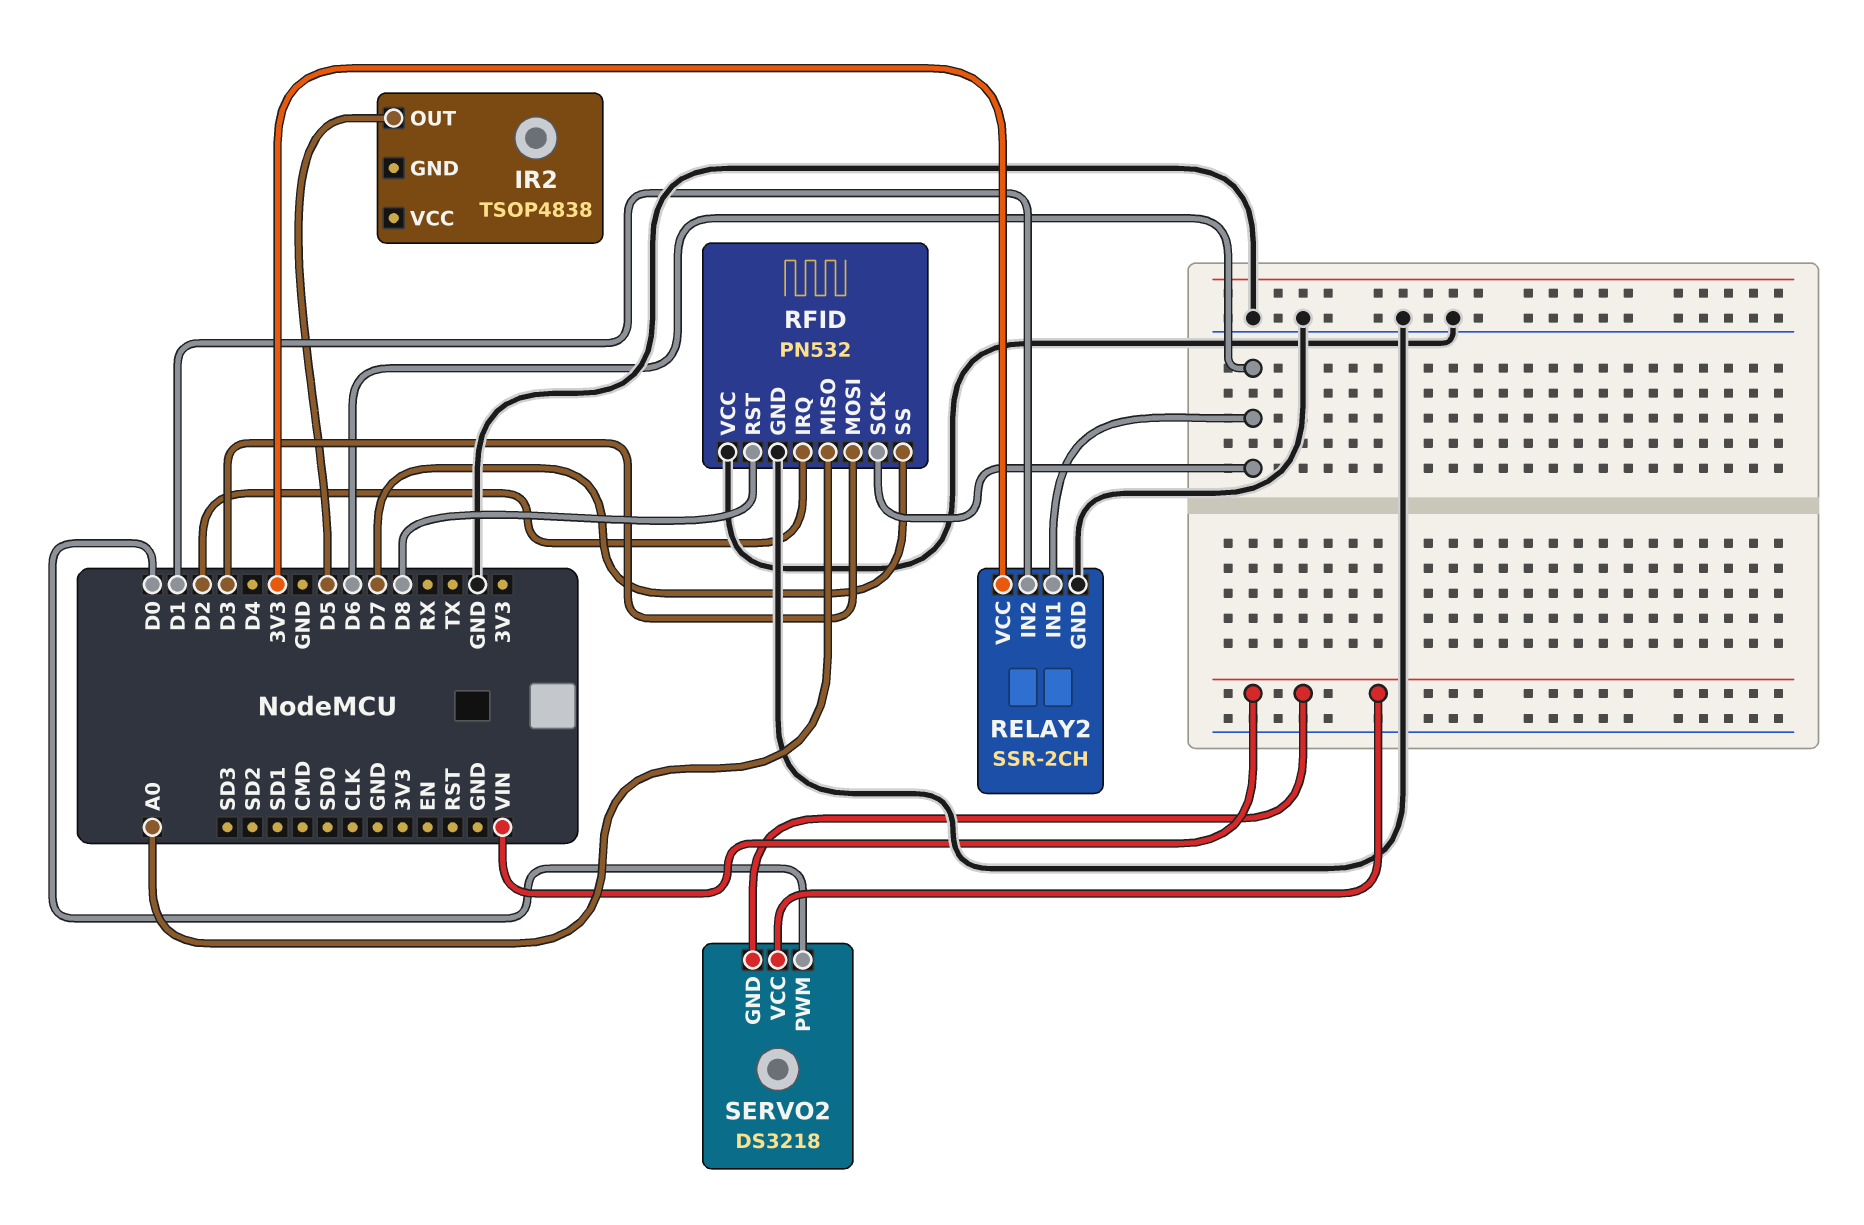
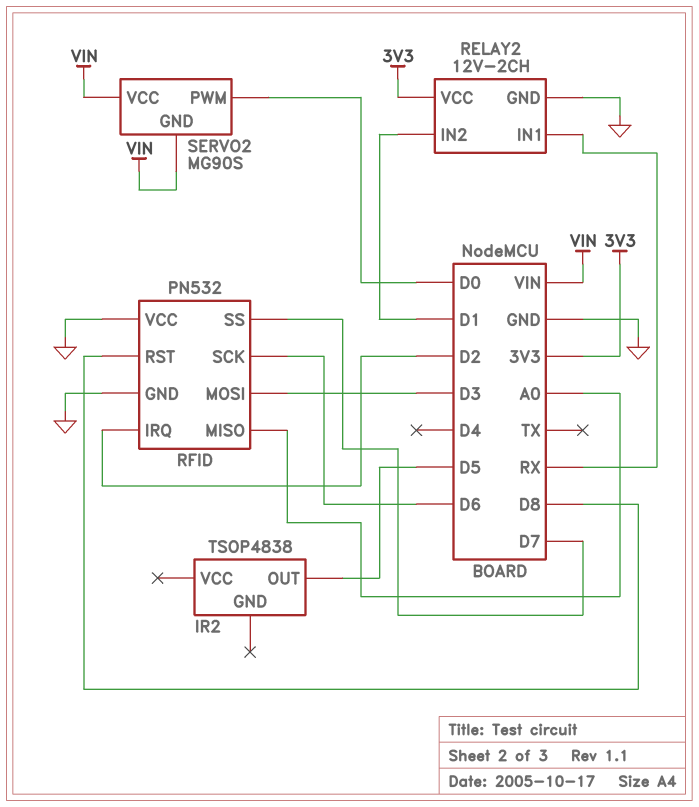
RELAY2: SSR-2CH -> 12V-2CH
RELAY2 pin IN1: D6 -> RX
SERVO2: DS3218 -> MG90S

